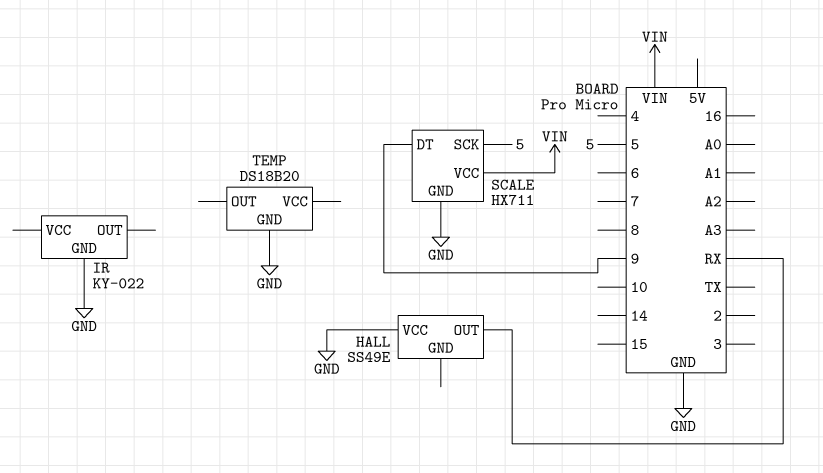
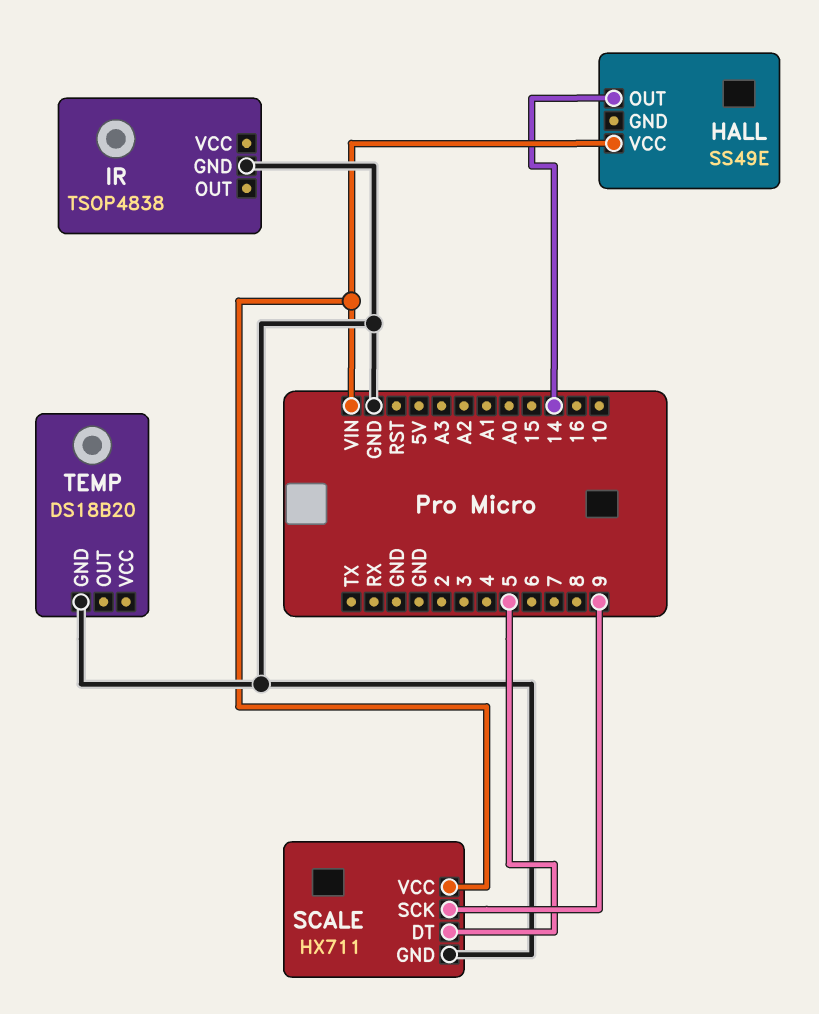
HALL pin OUT: RX -> 14
HALL pin VCC: GND -> VIN
IR: KY-022 -> TSOP4838
SCALE pin DT: 9 -> 5
SCALE pin SCK: 5 -> 9

